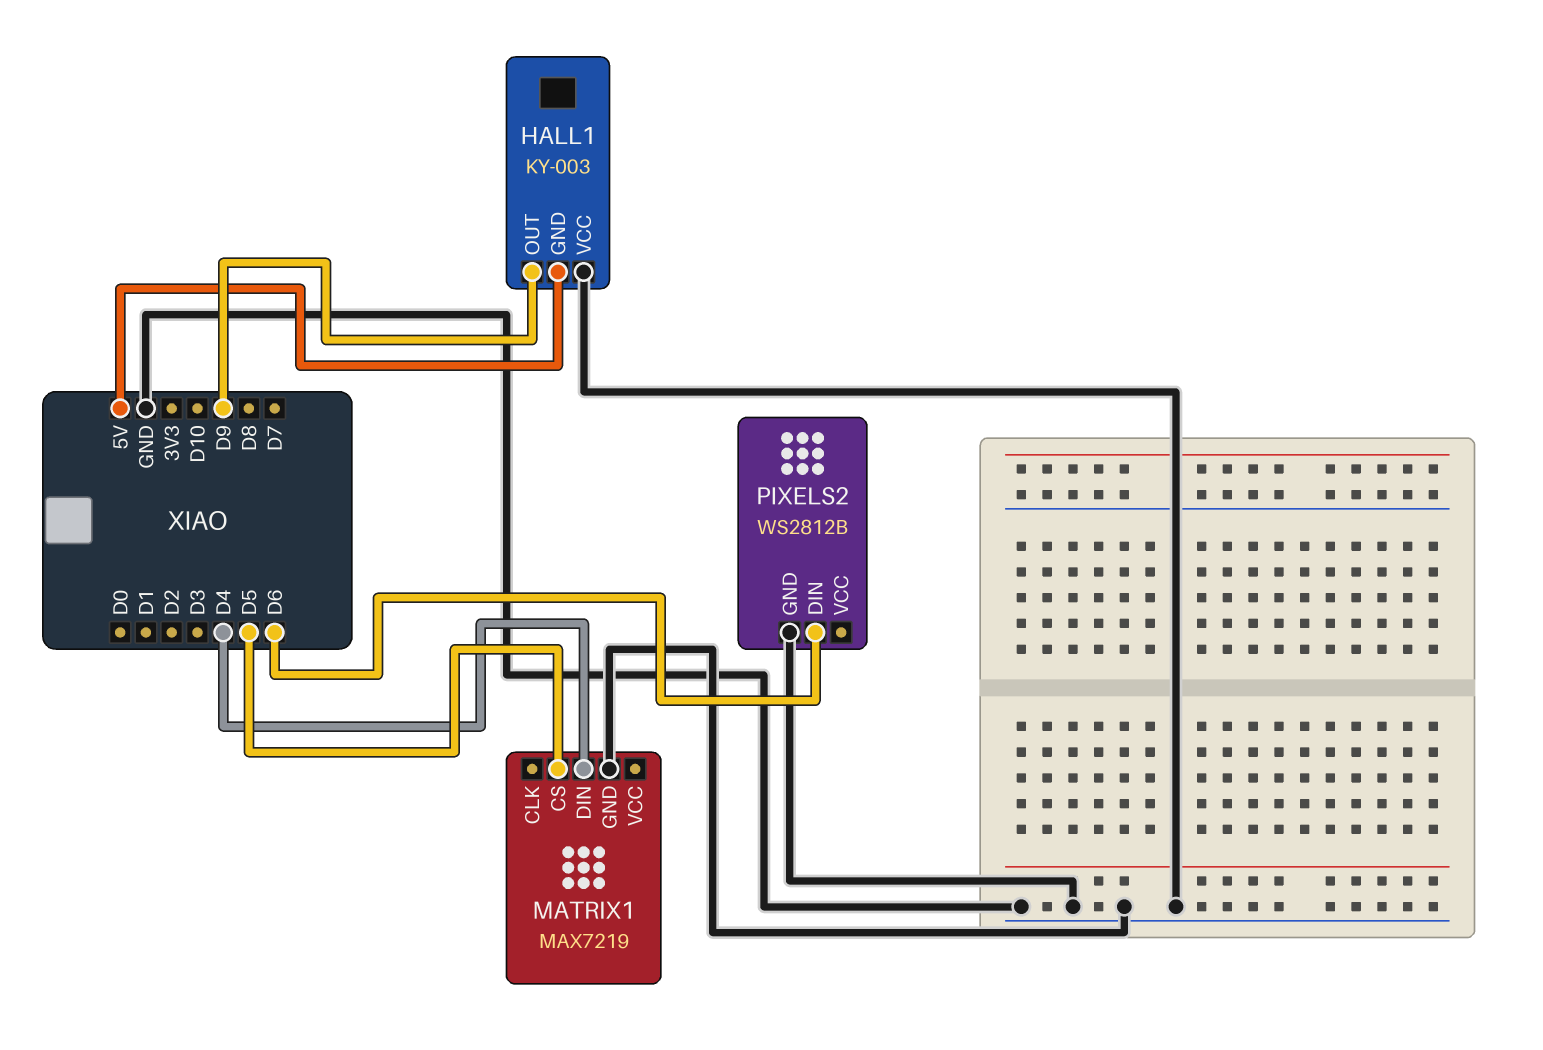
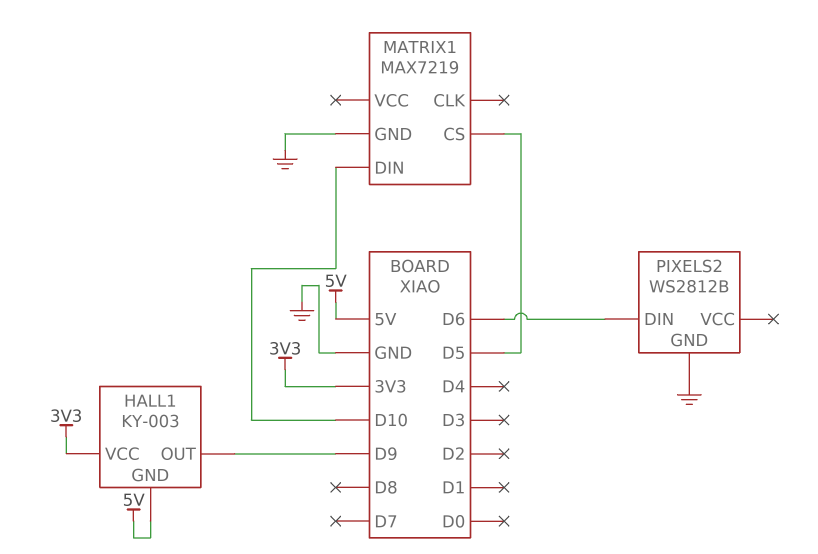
HALL1 pin VCC: GND -> 3V3
MATRIX1 pin DIN: D4 -> D10

